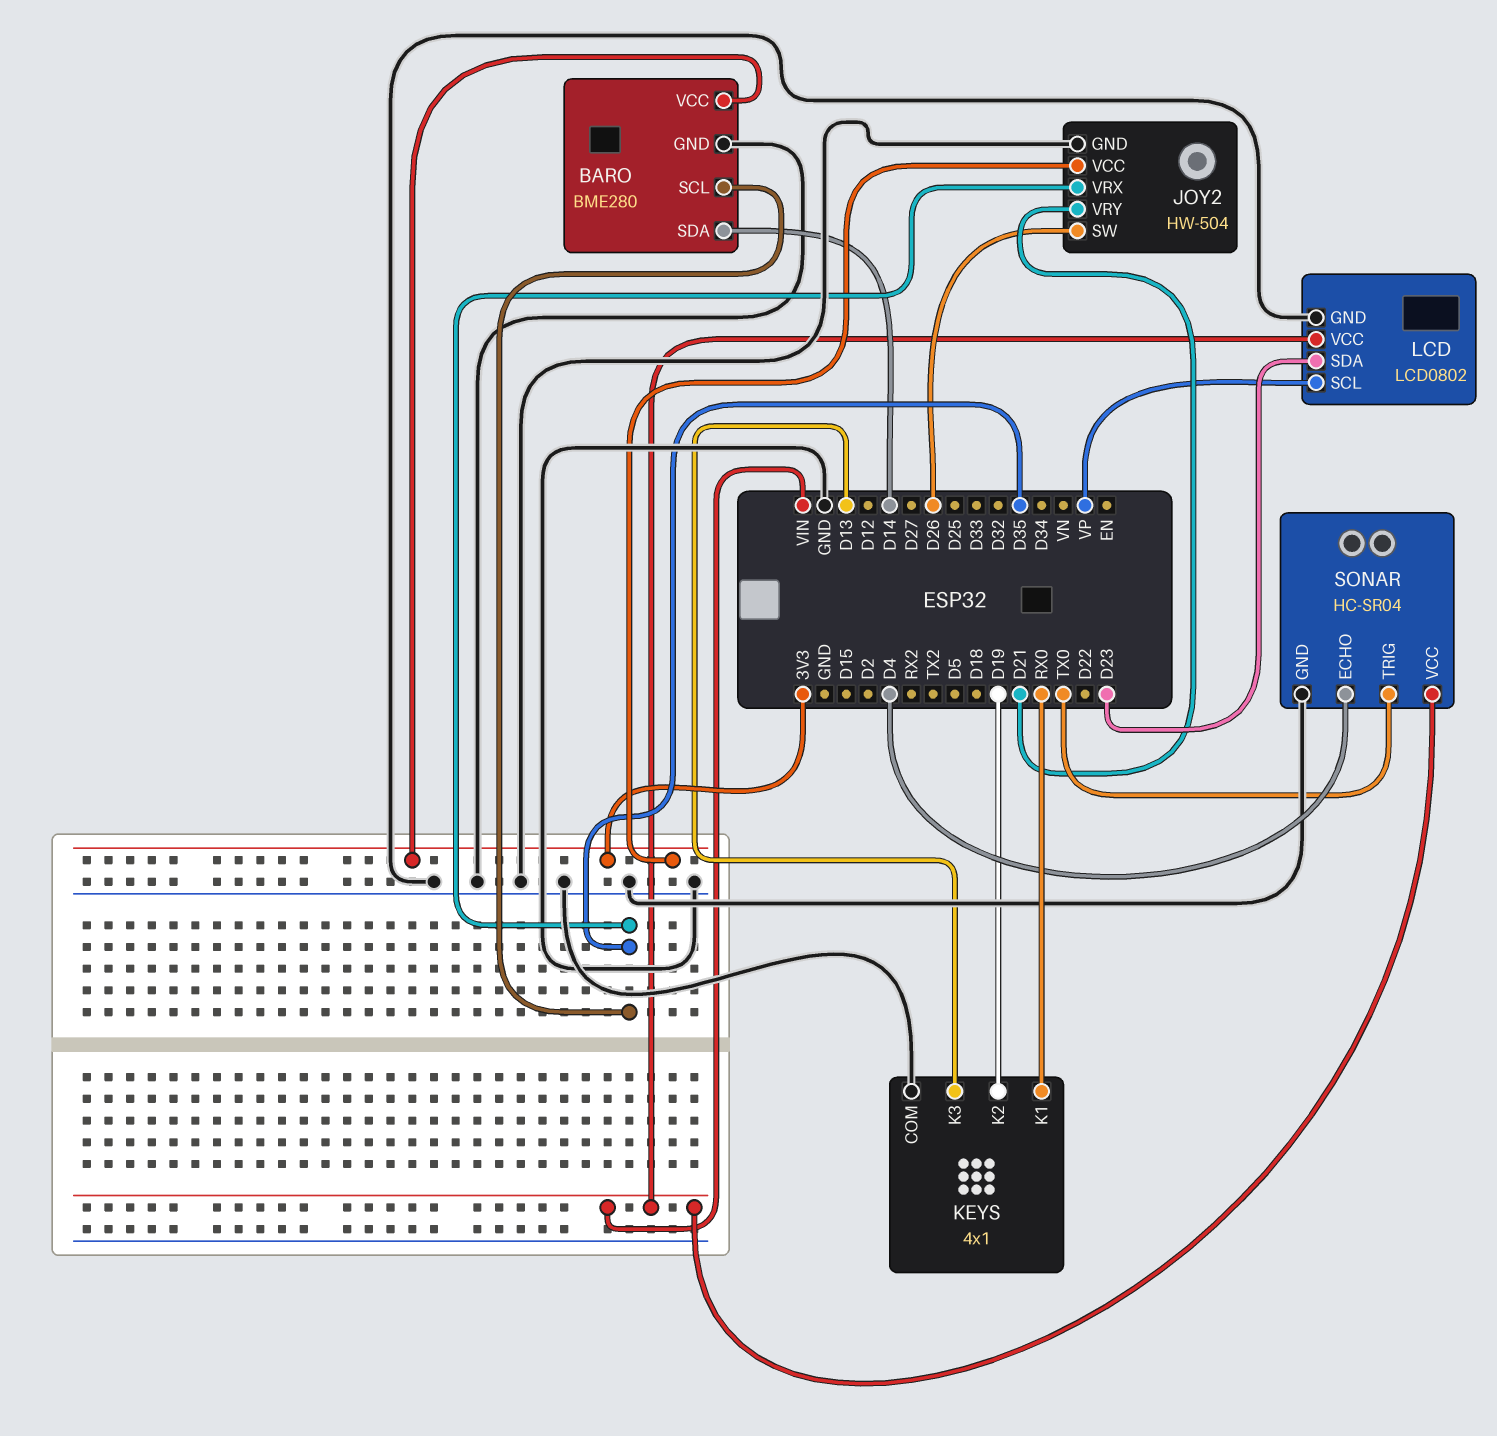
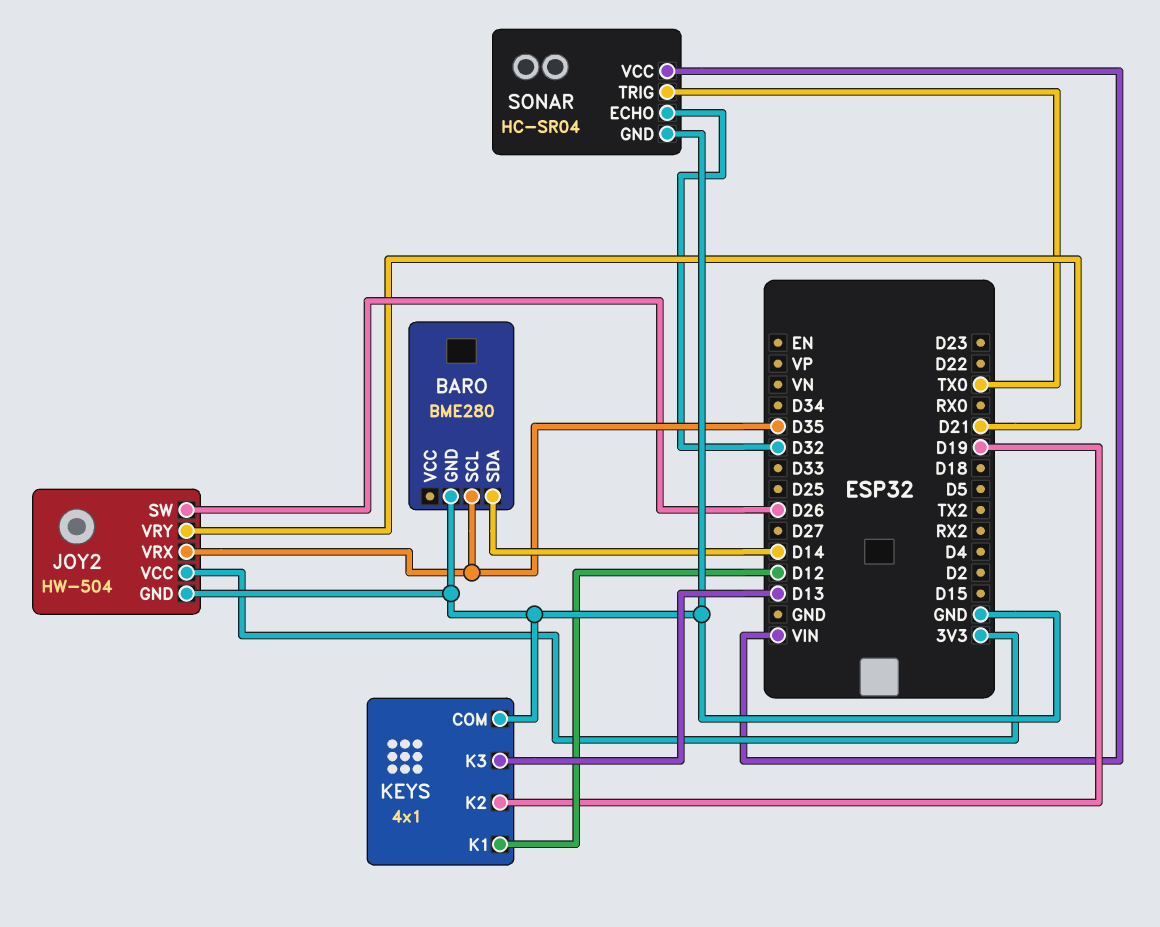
BARO pin VCC: 3V3 -> none
KEYS pin K1: RX0 -> D12
LCD: LCD0802 -> none
LCD pin GND: GND -> none
LCD pin SCL: VP -> none
LCD pin SDA: D23 -> none
LCD pin VCC: VIN -> none
SONAR pin ECHO: D4 -> D32

